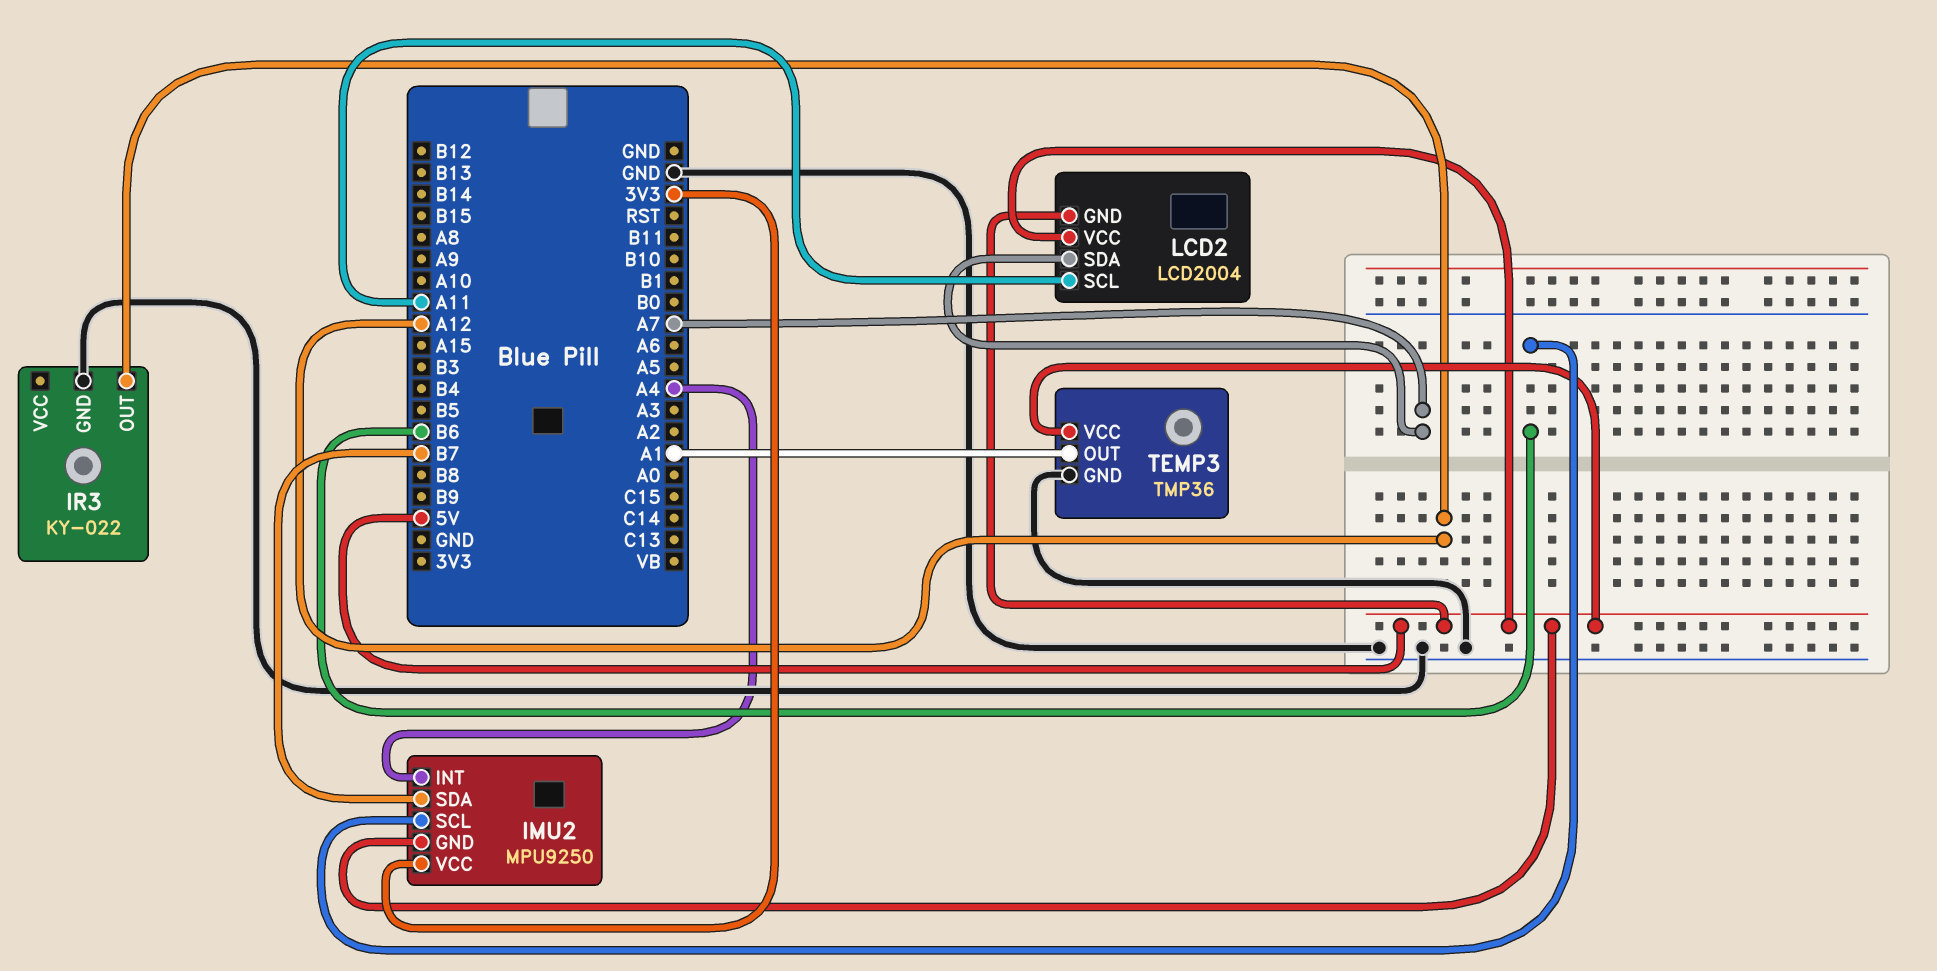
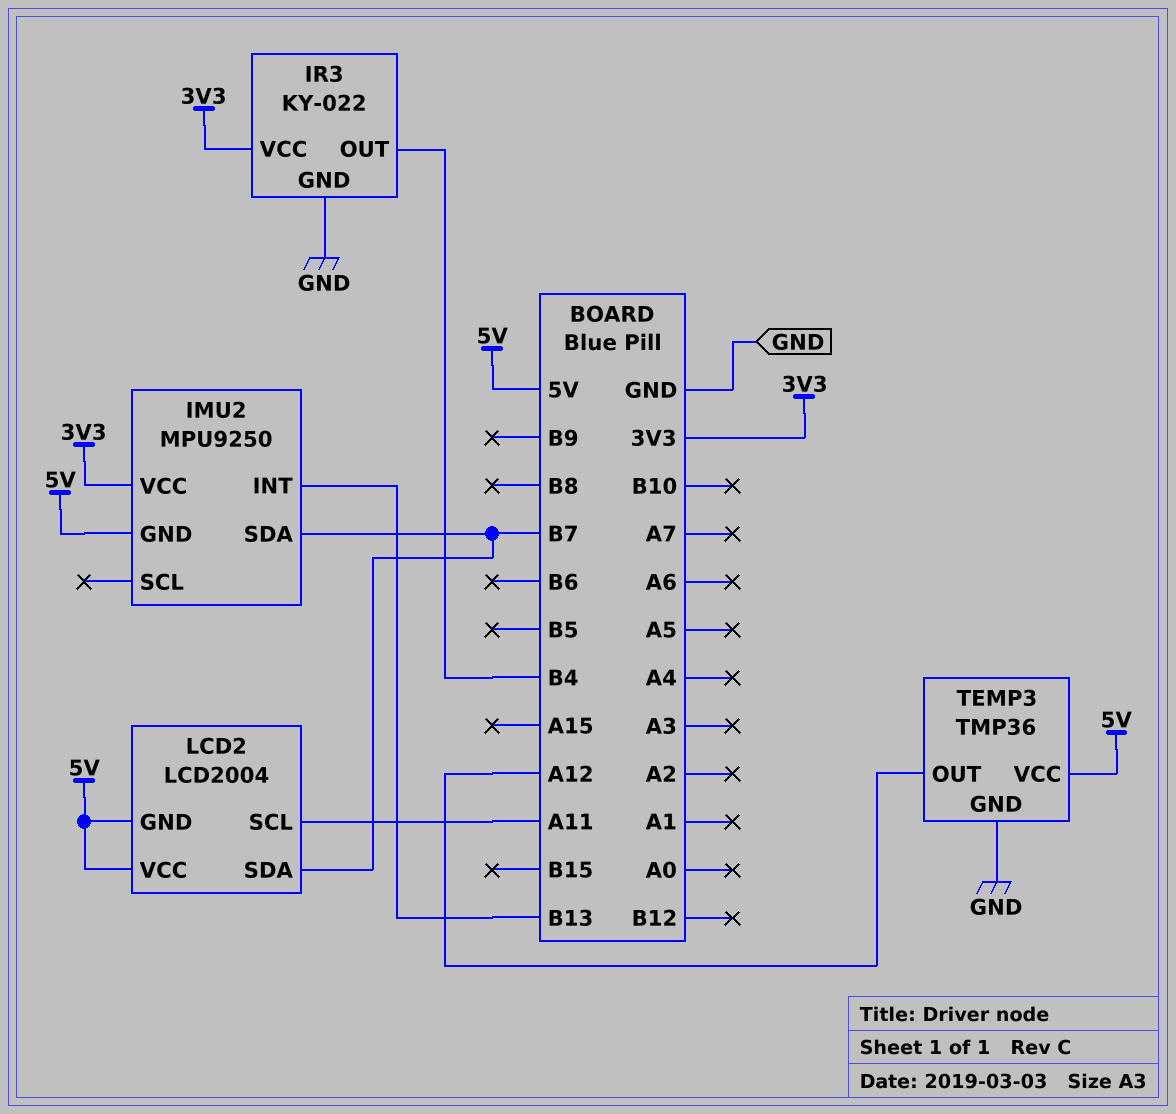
IMU2 pin INT: A4 -> B13
IMU2 pin SCL: B6 -> none
IR3 pin OUT: A12 -> B4
IR3 pin VCC: none -> 3V3
LCD2 pin SDA: A7 -> B7
TEMP3 pin OUT: A1 -> A12

